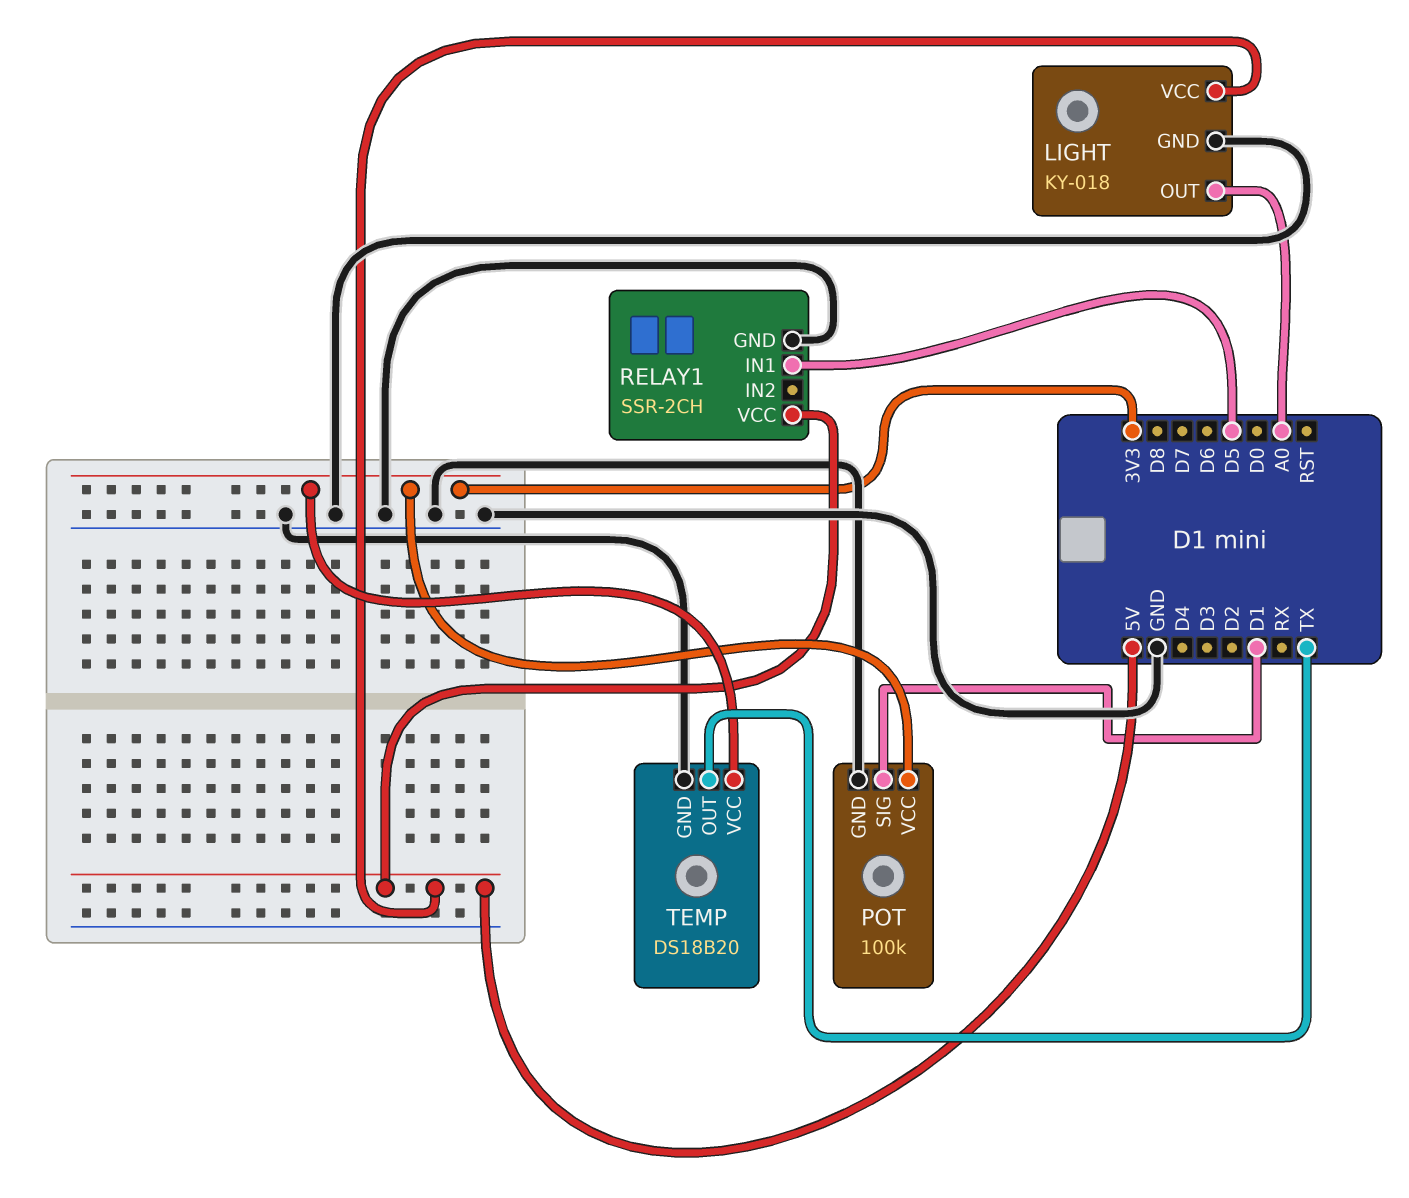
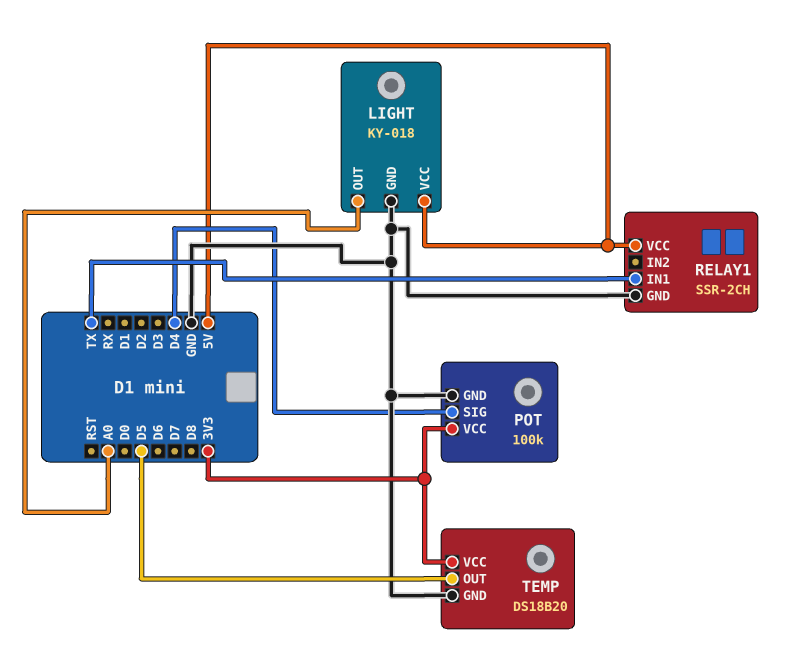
POT pin SIG: D1 -> D4
RELAY1 pin IN1: D5 -> TX
TEMP pin OUT: TX -> D5

